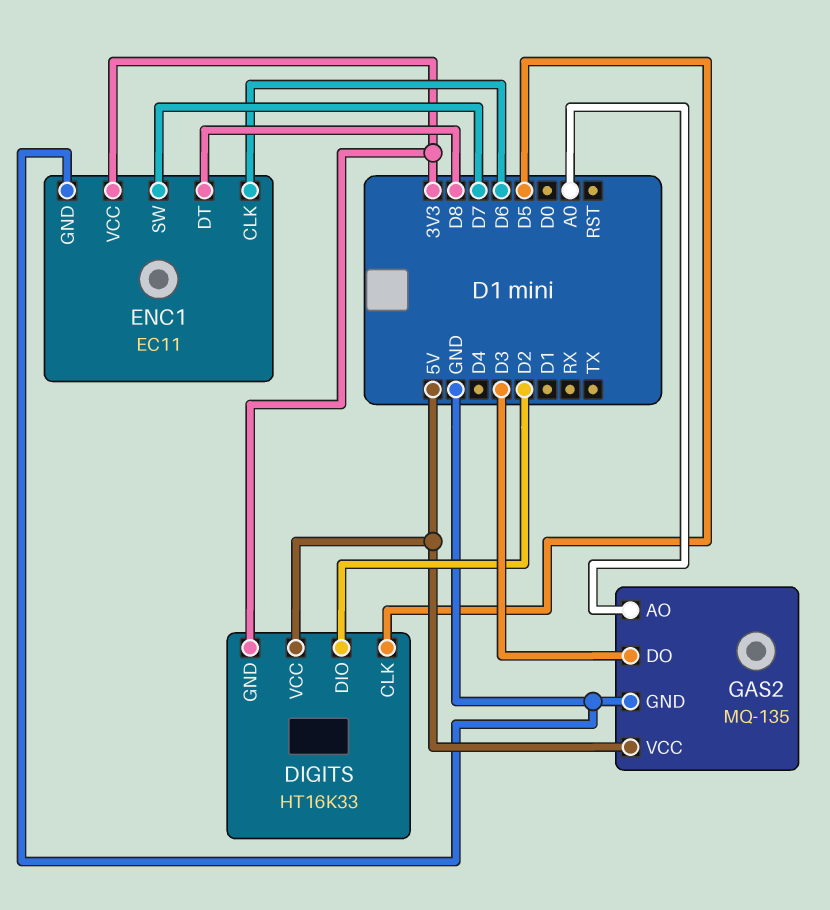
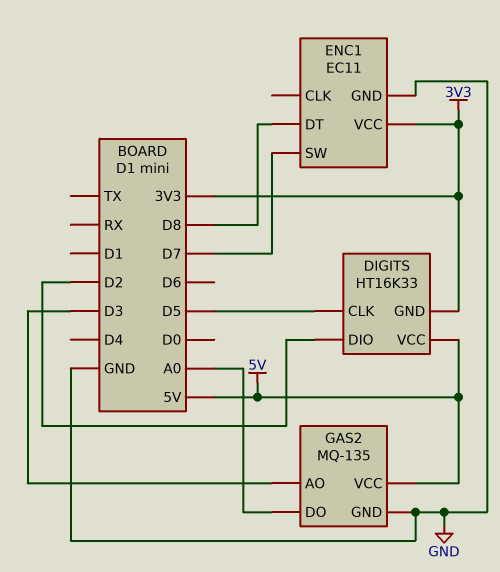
ENC1 pin CLK: D6 -> none
GAS2 pin AO: A0 -> D3
GAS2 pin DO: D3 -> A0

